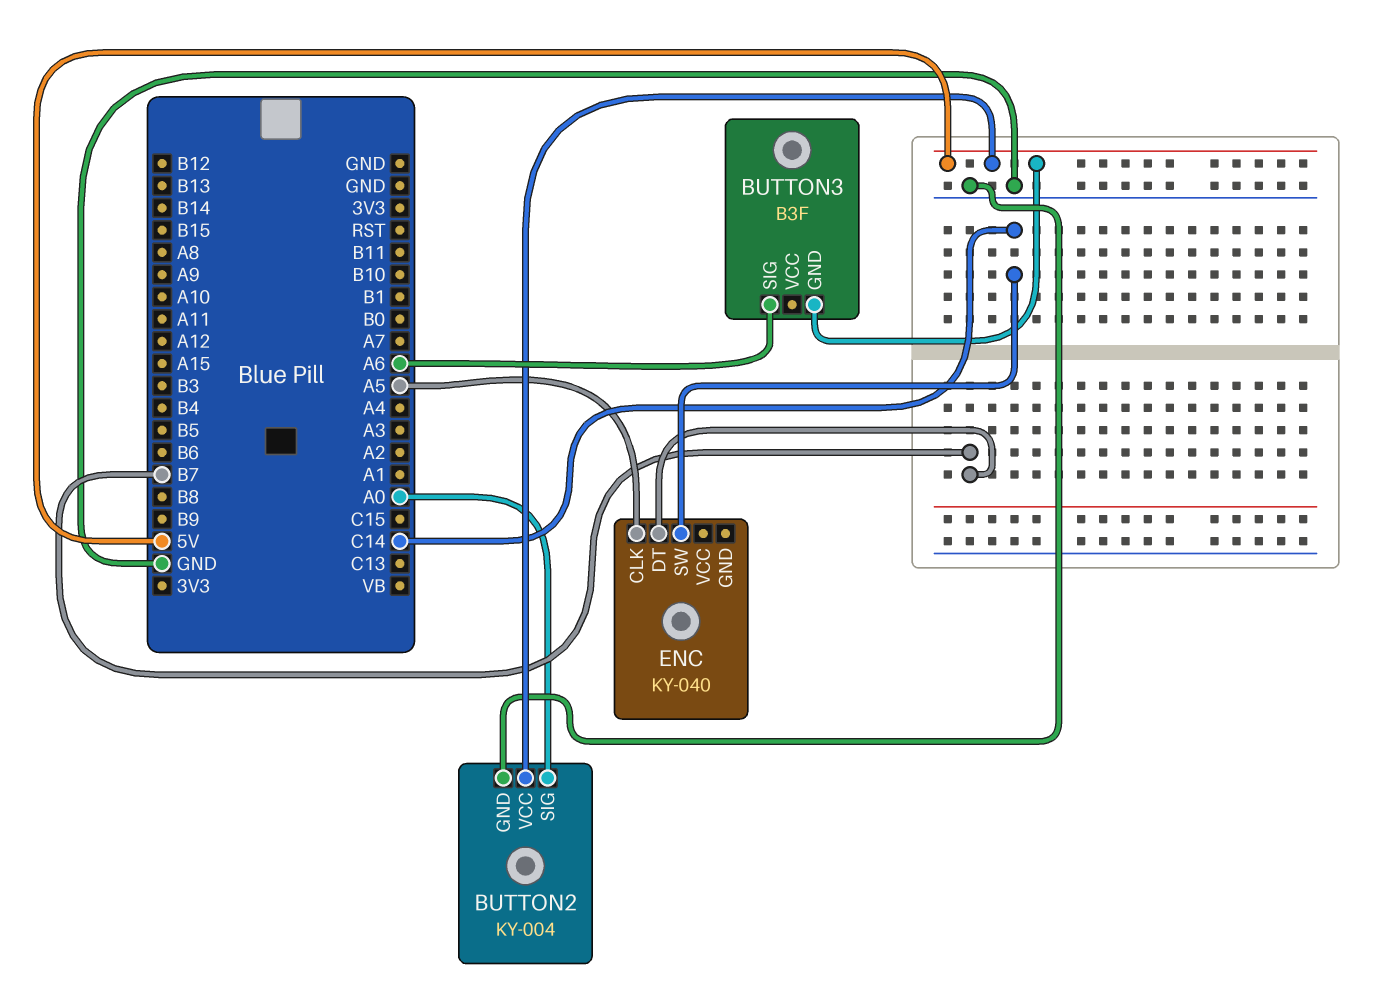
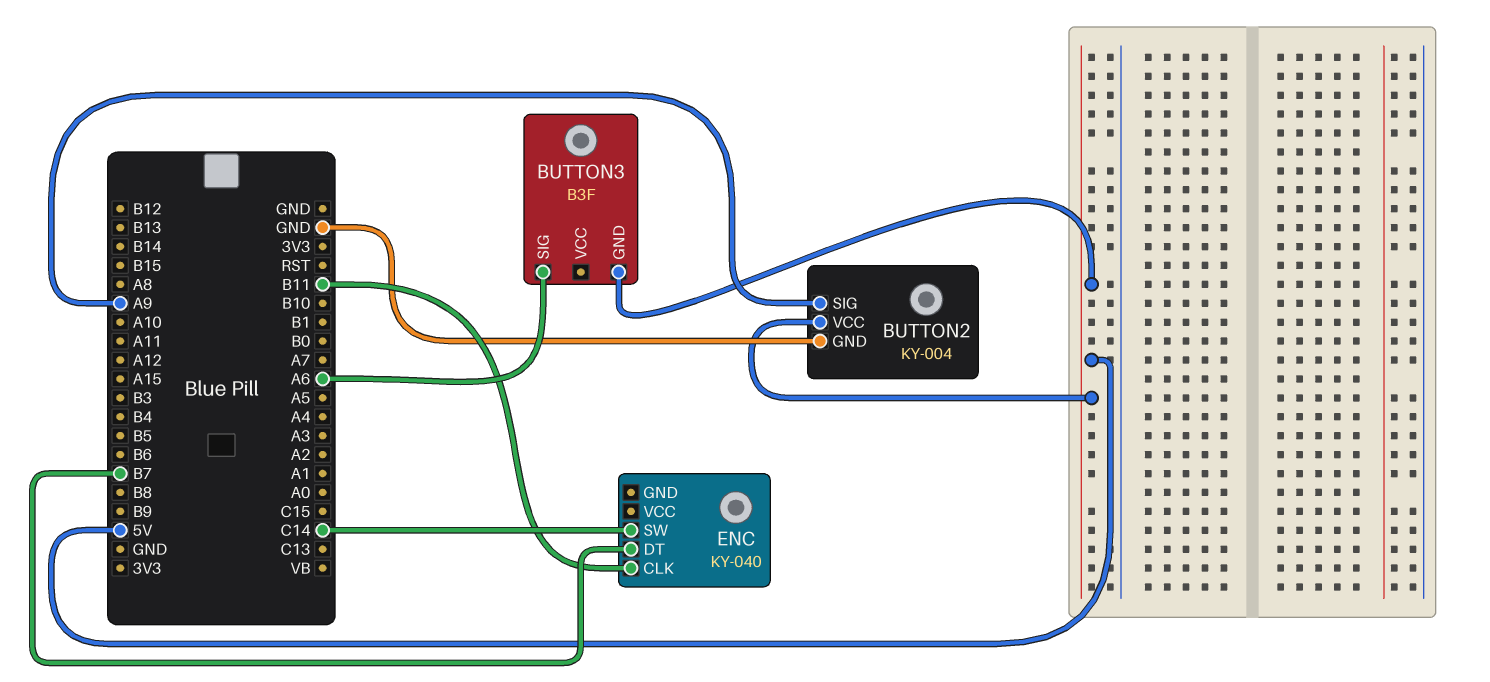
BUTTON2 pin SIG: A0 -> A9
ENC pin CLK: A5 -> B11

